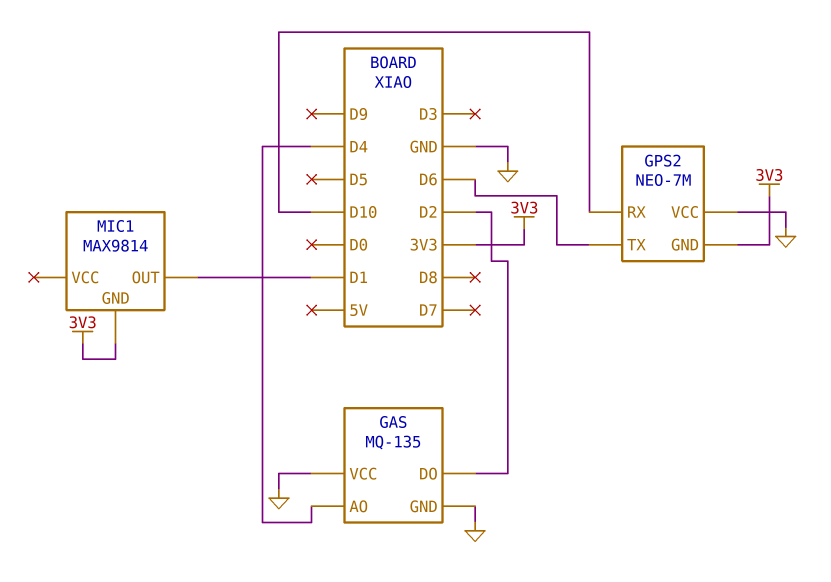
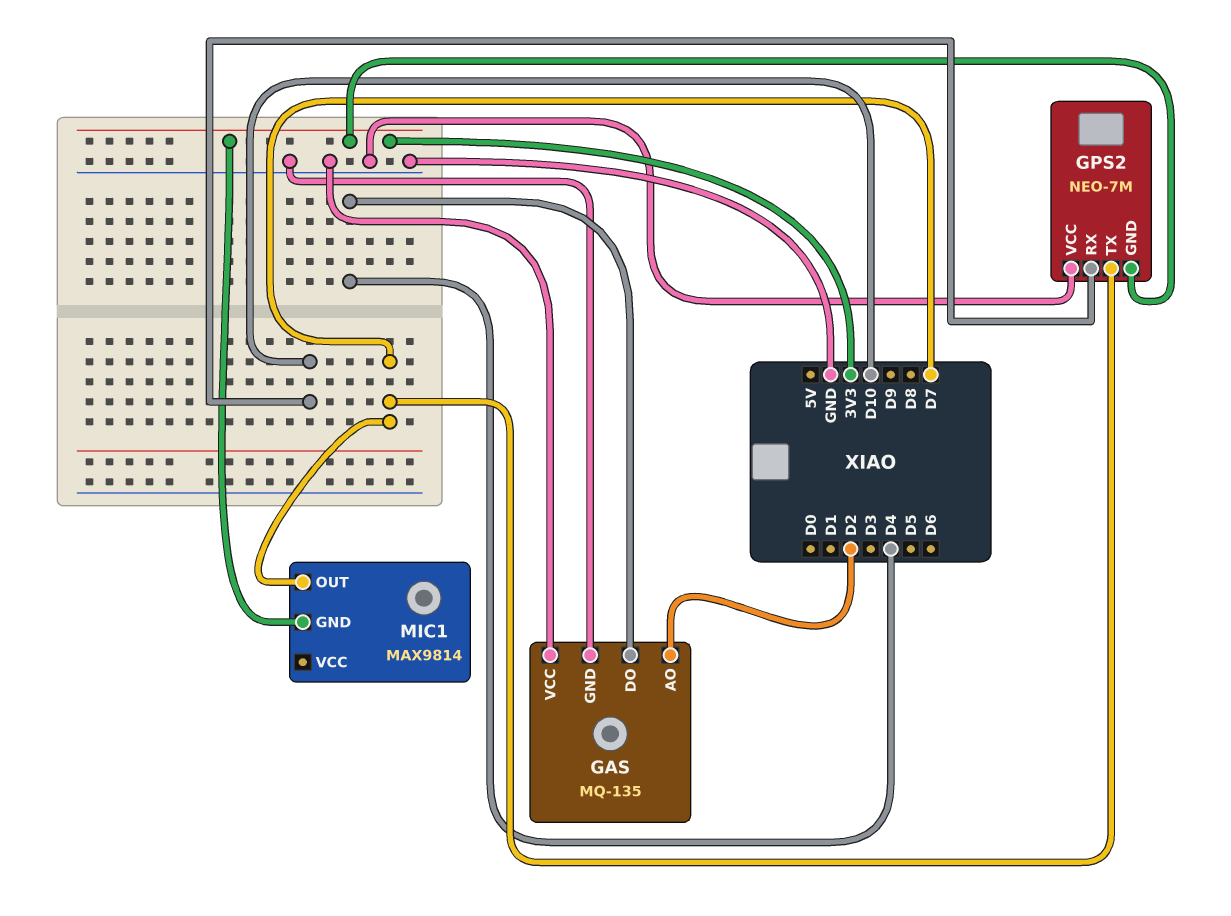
GAS pin AO: D4 -> D2
GAS pin DO: D2 -> D4
GPS2 pin TX: D6 -> D7
MIC1 pin OUT: D1 -> D7

